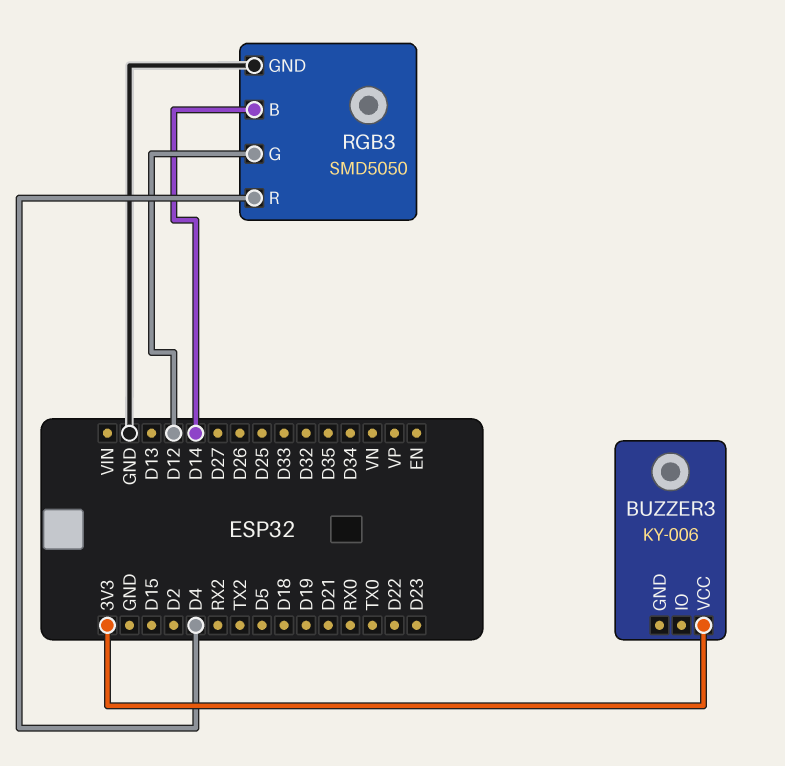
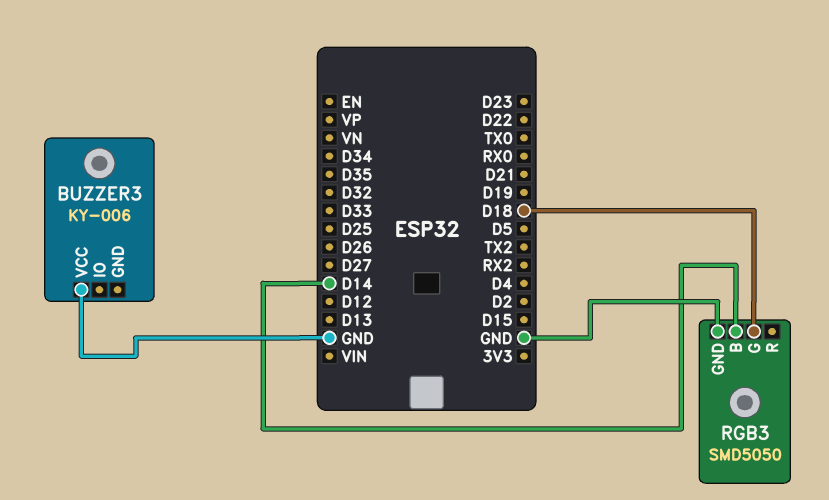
BUZZER3 pin VCC: 3V3 -> GND
RGB3 pin G: D12 -> D18
RGB3 pin R: D4 -> none

